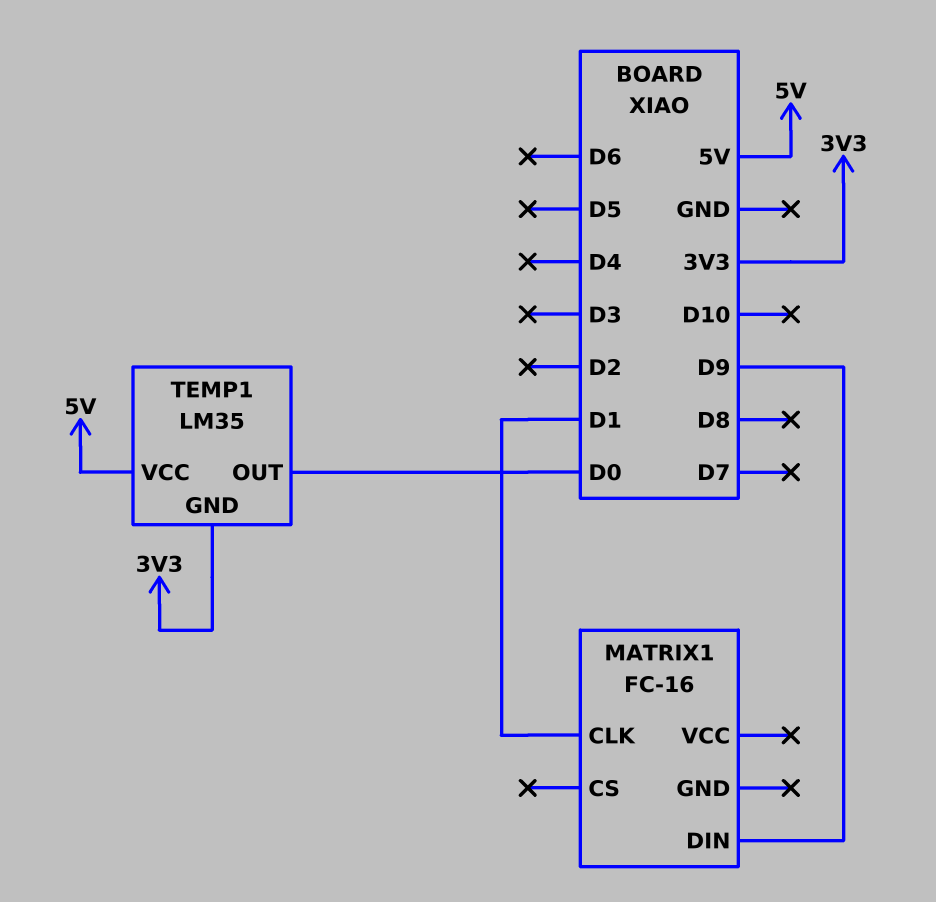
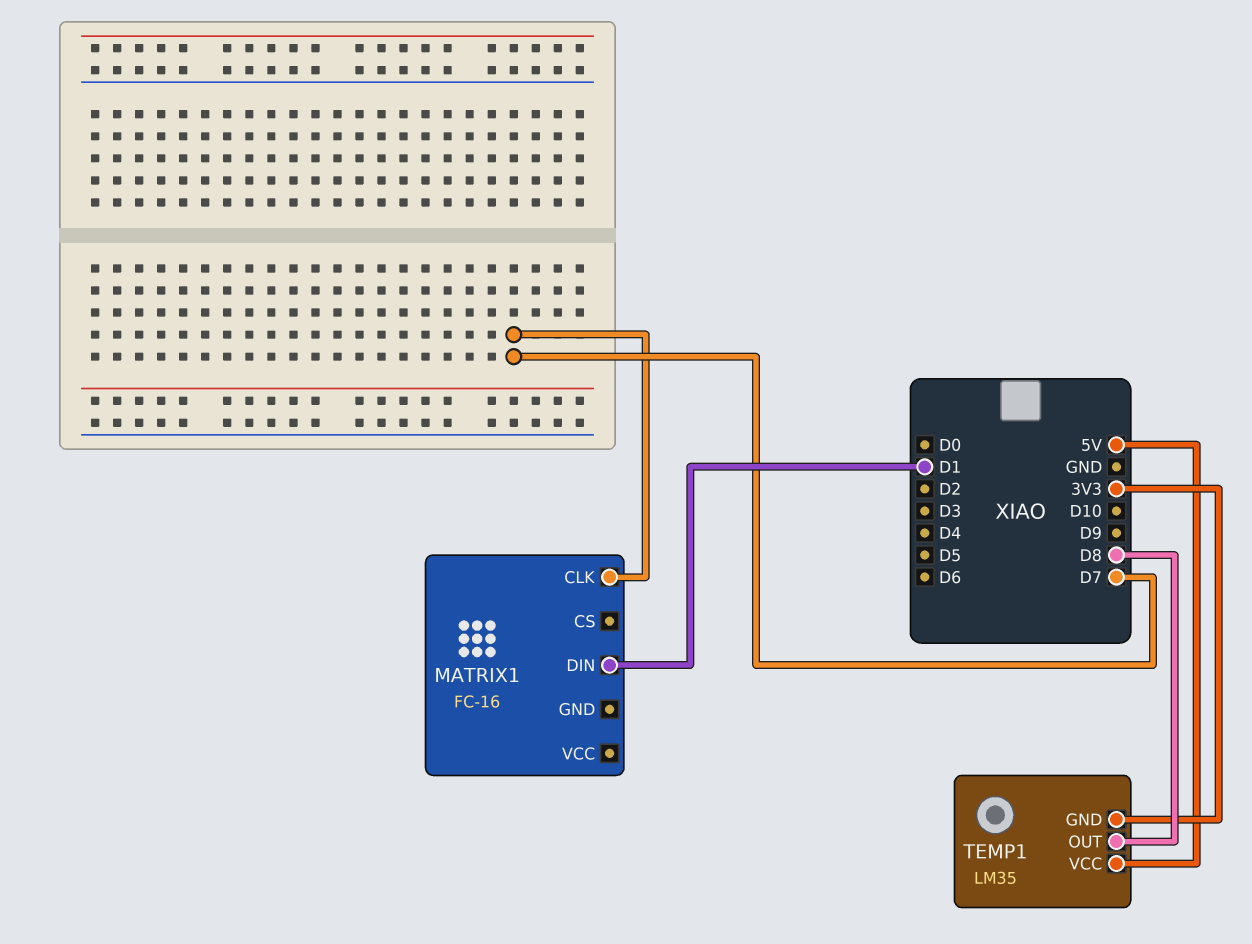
MATRIX1 pin CLK: D1 -> D7
MATRIX1 pin DIN: D9 -> D1
TEMP1 pin OUT: D0 -> D8

